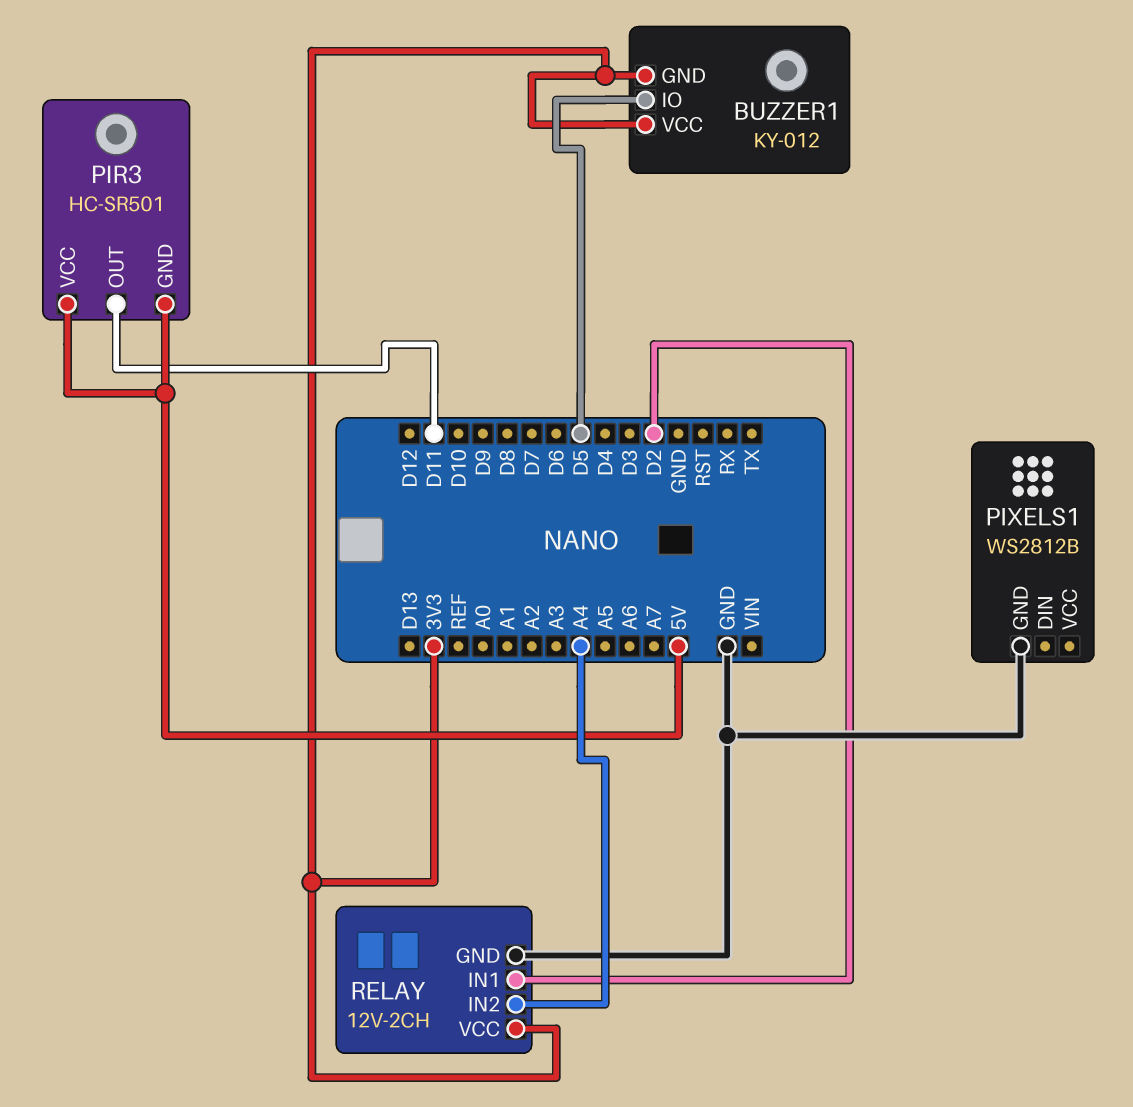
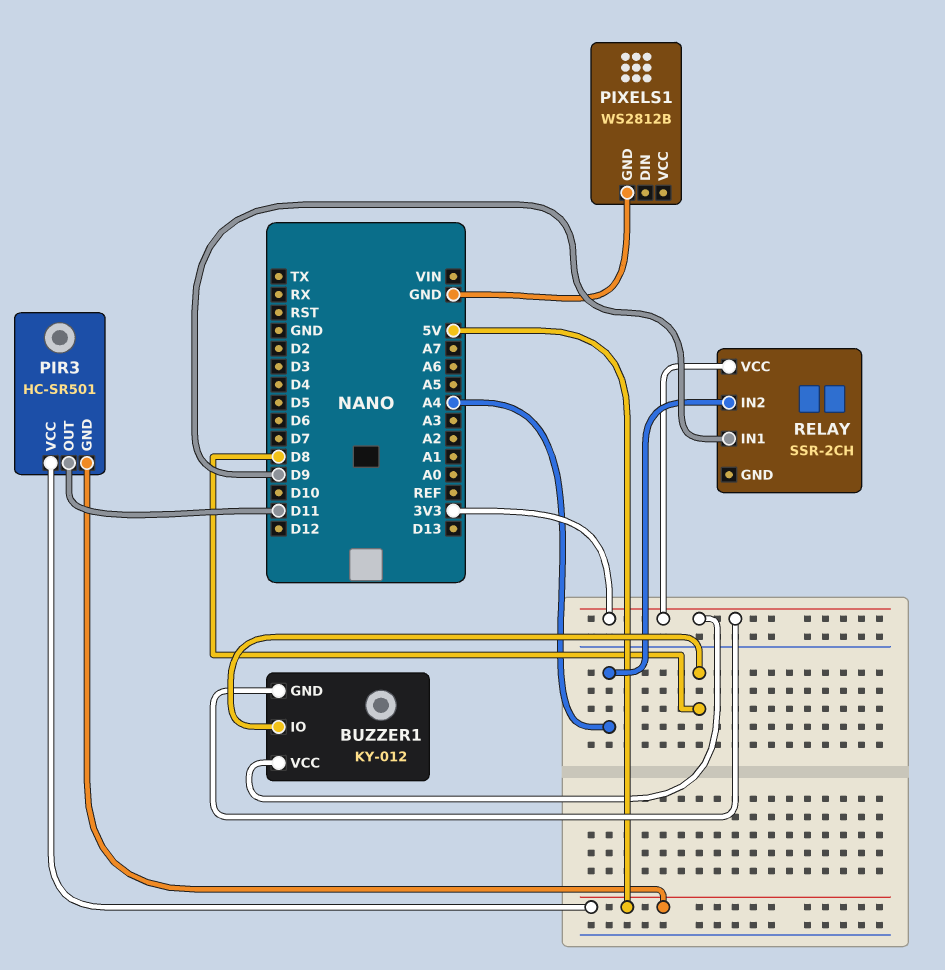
BUZZER1 pin IO: D5 -> D8
RELAY: 12V-2CH -> SSR-2CH
RELAY pin GND: GND -> none
RELAY pin IN1: D2 -> D9

